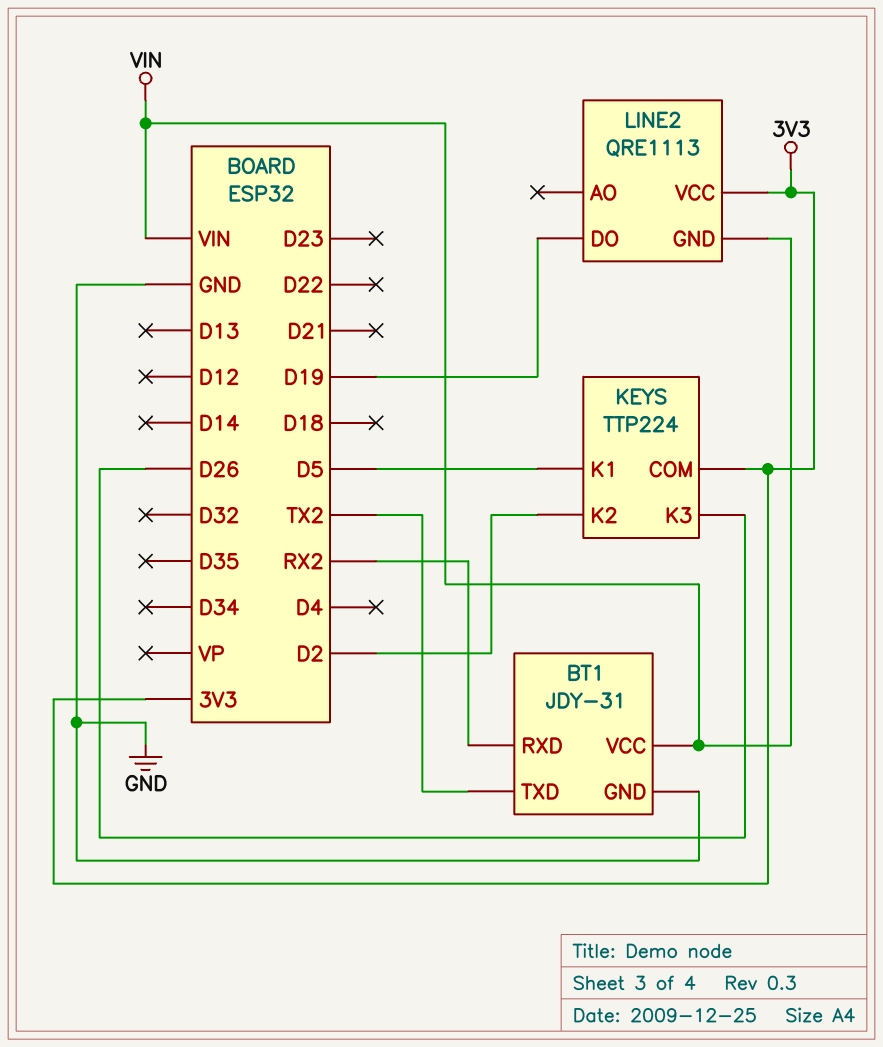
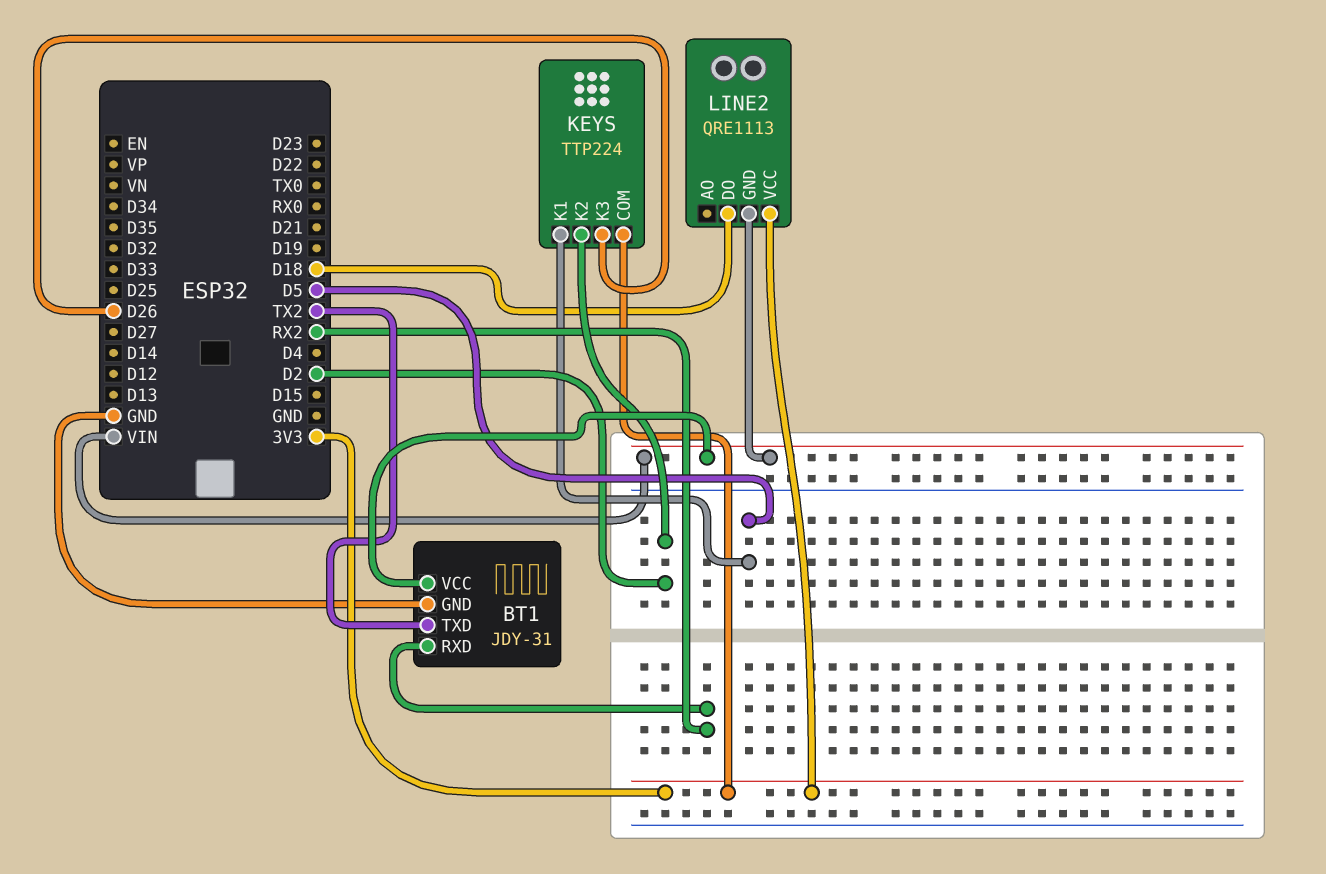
LINE2 pin DO: D19 -> D18

